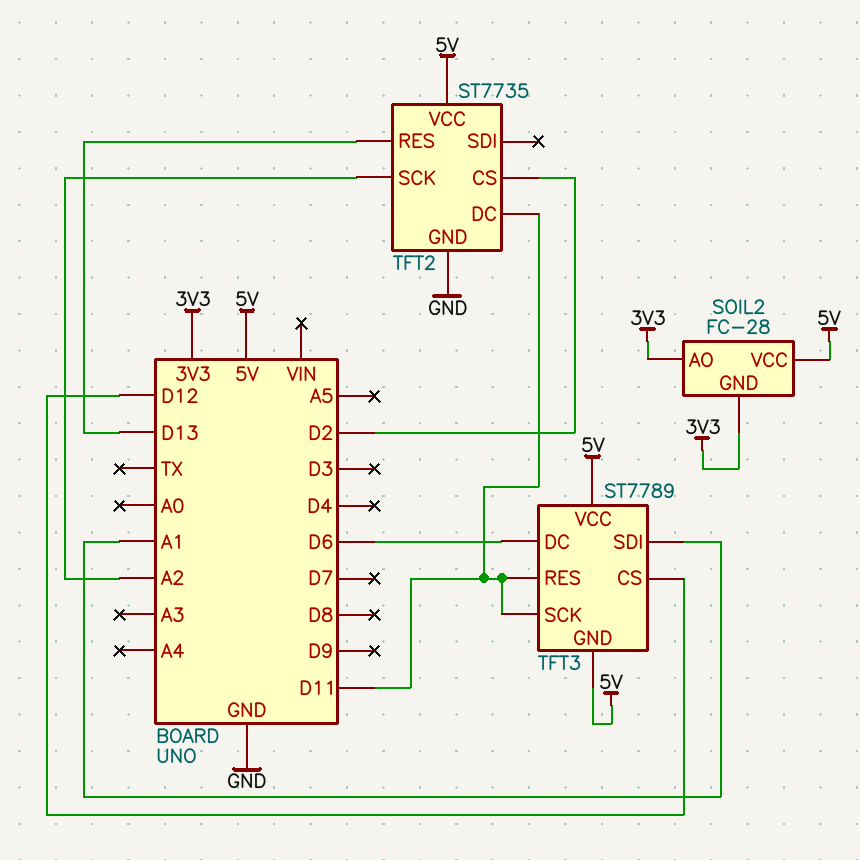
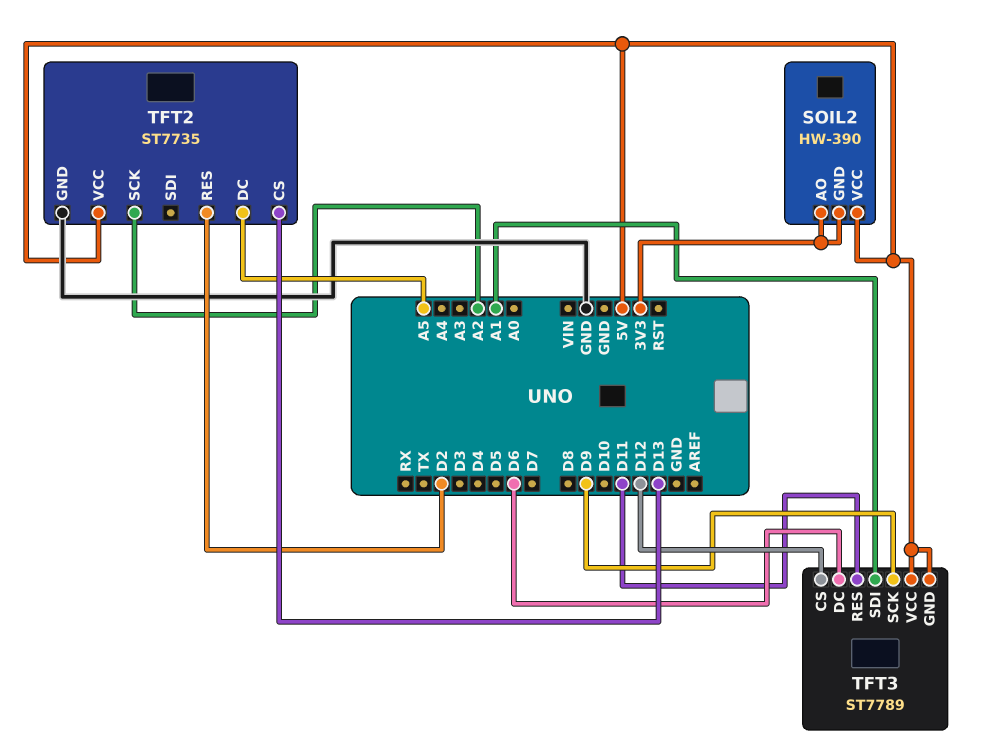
SOIL2: FC-28 -> HW-390
TFT2 pin CS: D2 -> D13
TFT2 pin DC: D11 -> A5
TFT2 pin RES: D13 -> D2
TFT3 pin SCK: D11 -> D9

